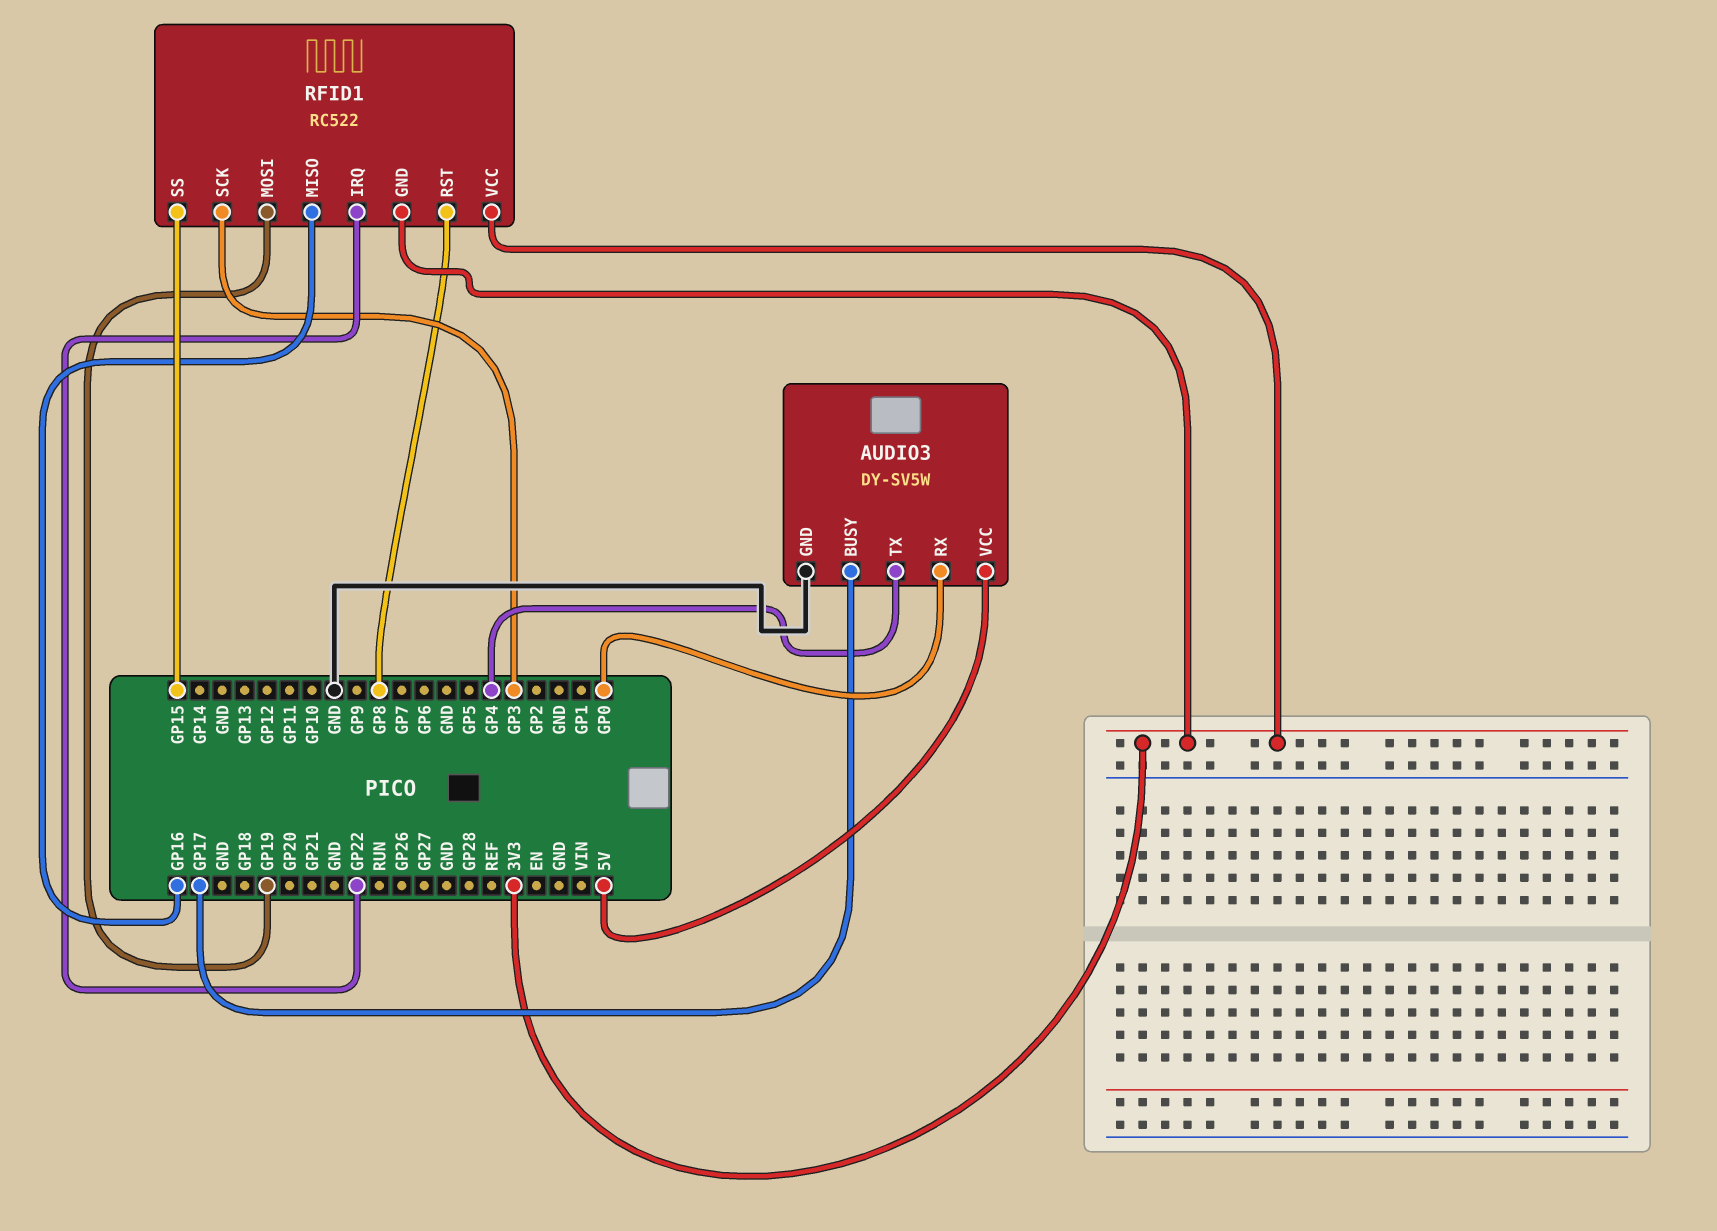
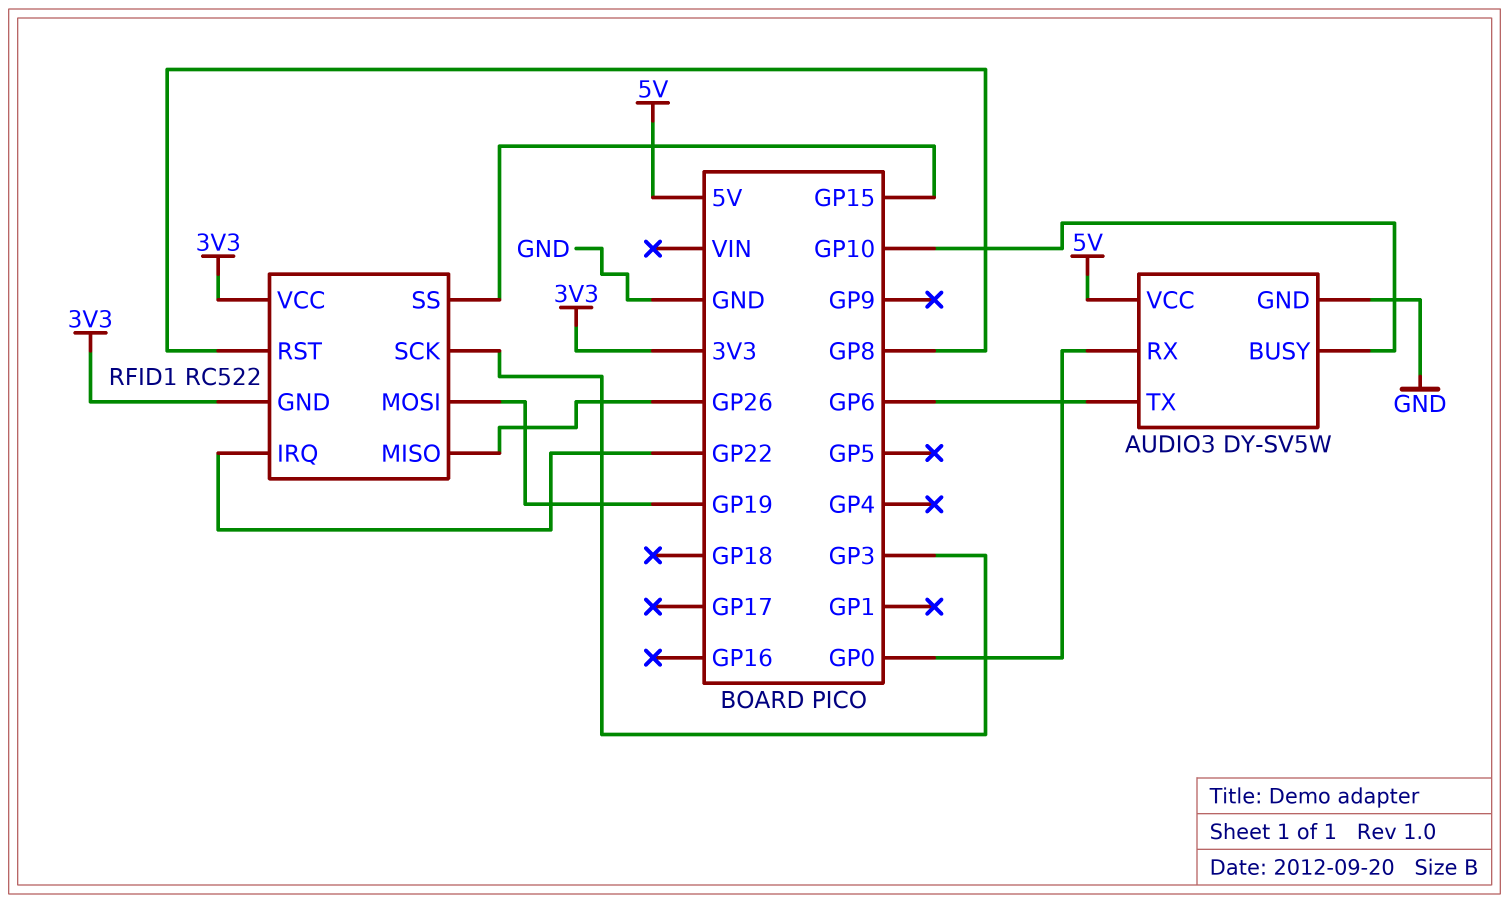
AUDIO3 pin BUSY: GP17 -> GP10
AUDIO3 pin TX: GP4 -> GP6
RFID1 pin MISO: GP16 -> GP26

